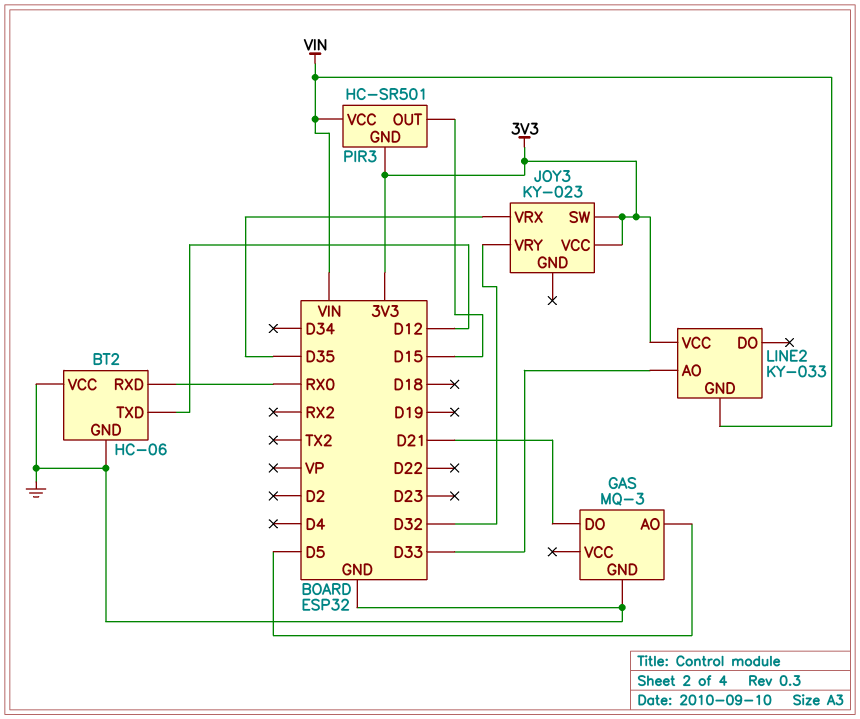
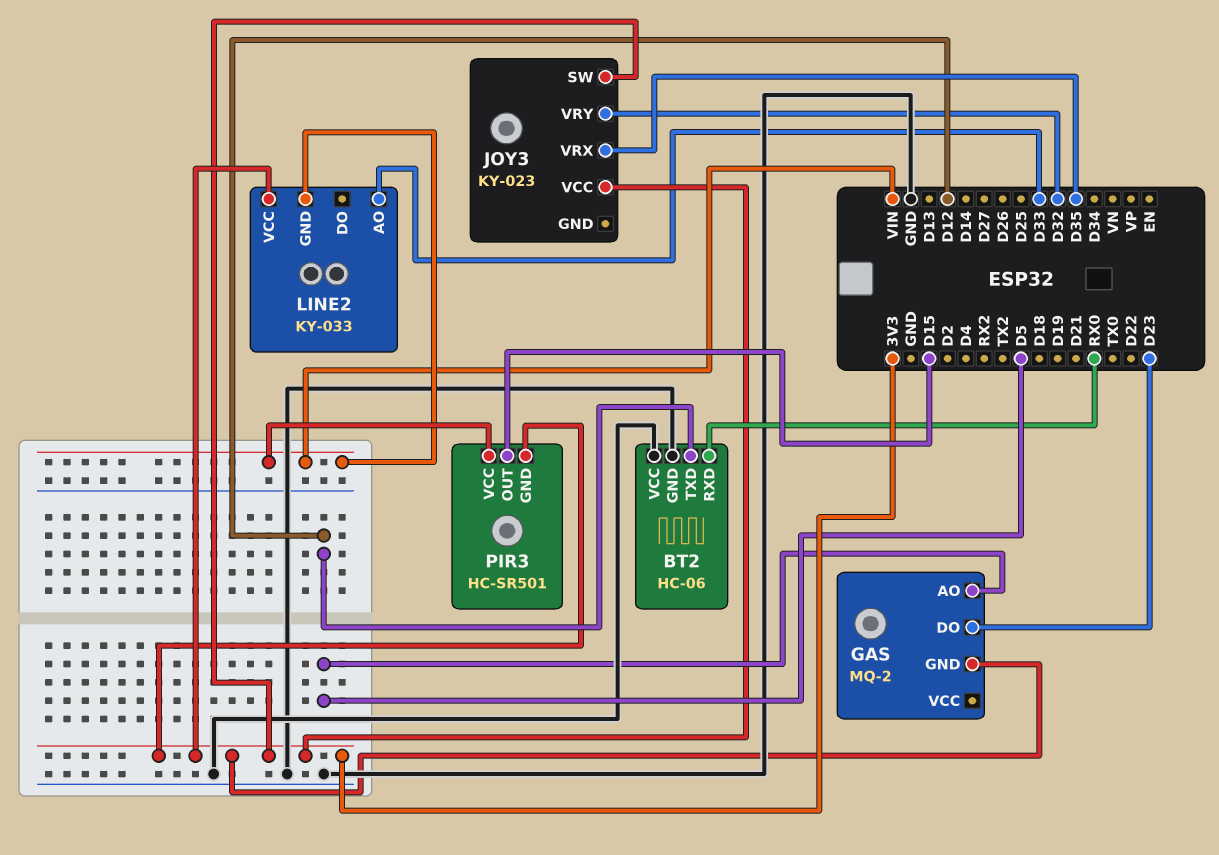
GAS: MQ-3 -> MQ-2
GAS pin DO: D21 -> D23
GAS pin GND: GND -> 3V3

